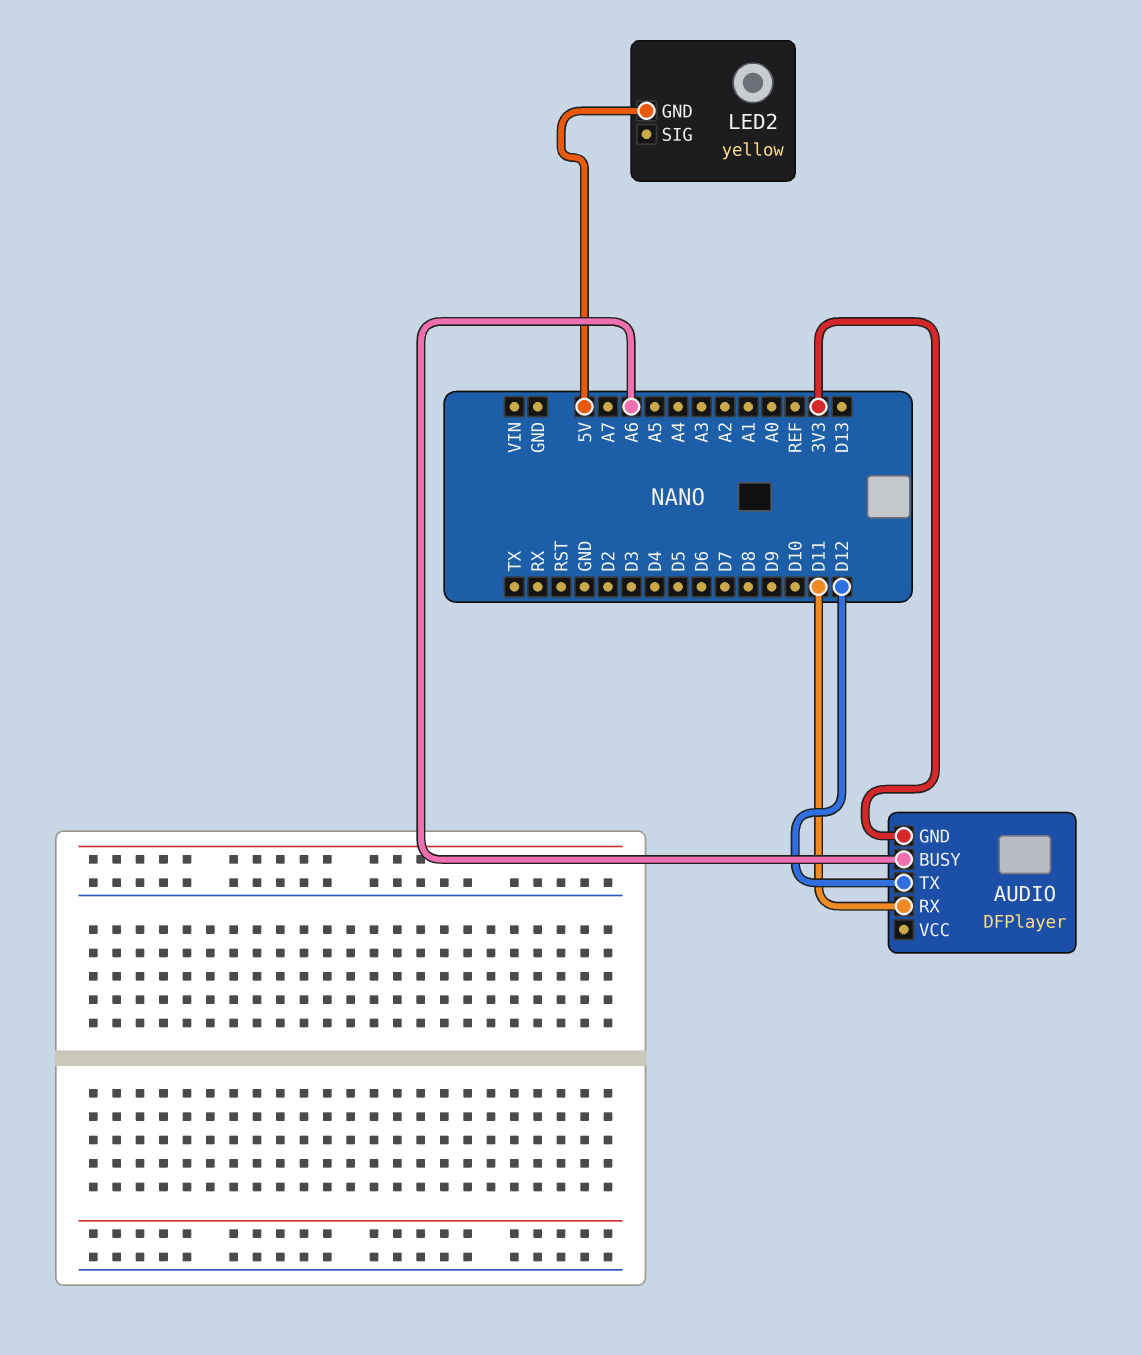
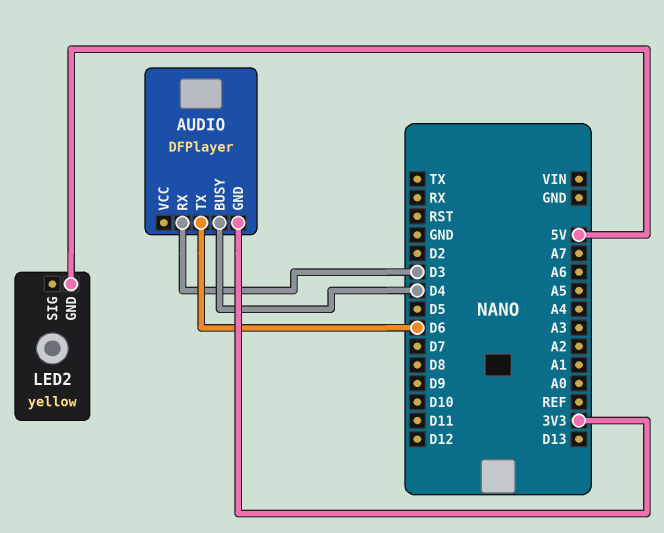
AUDIO pin BUSY: A6 -> D4
AUDIO pin RX: D11 -> D3
AUDIO pin TX: D12 -> D6

